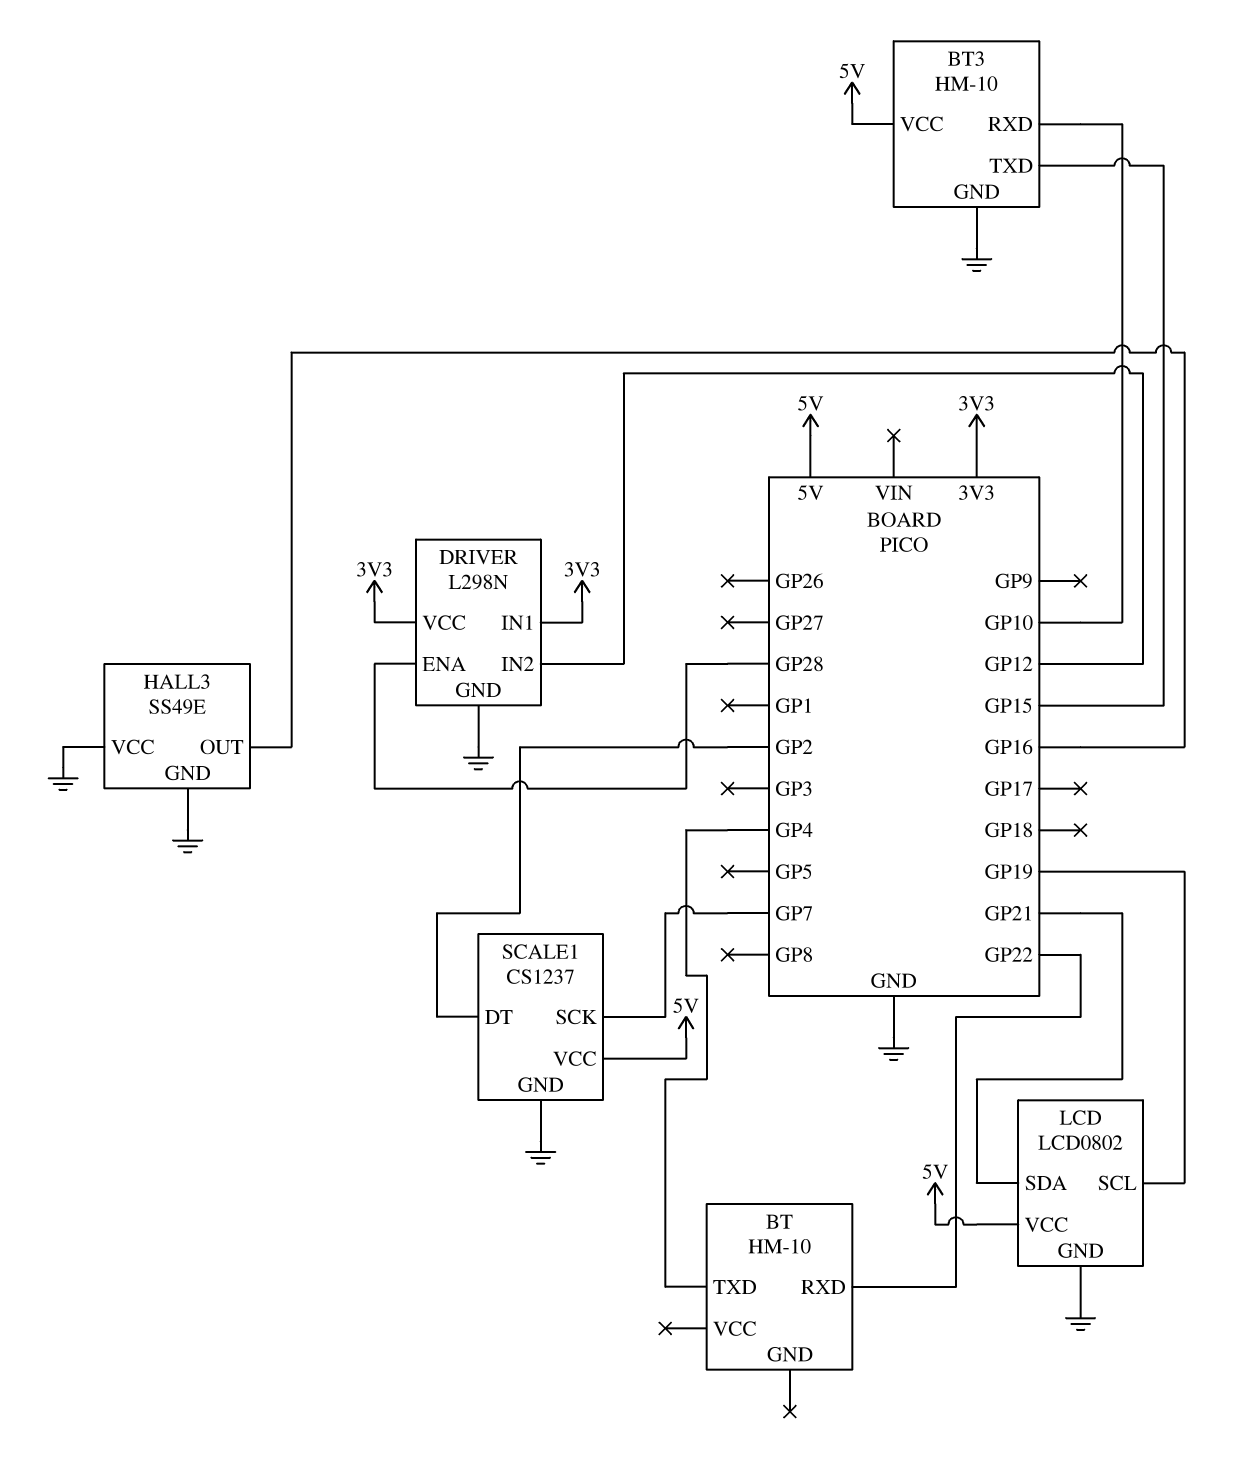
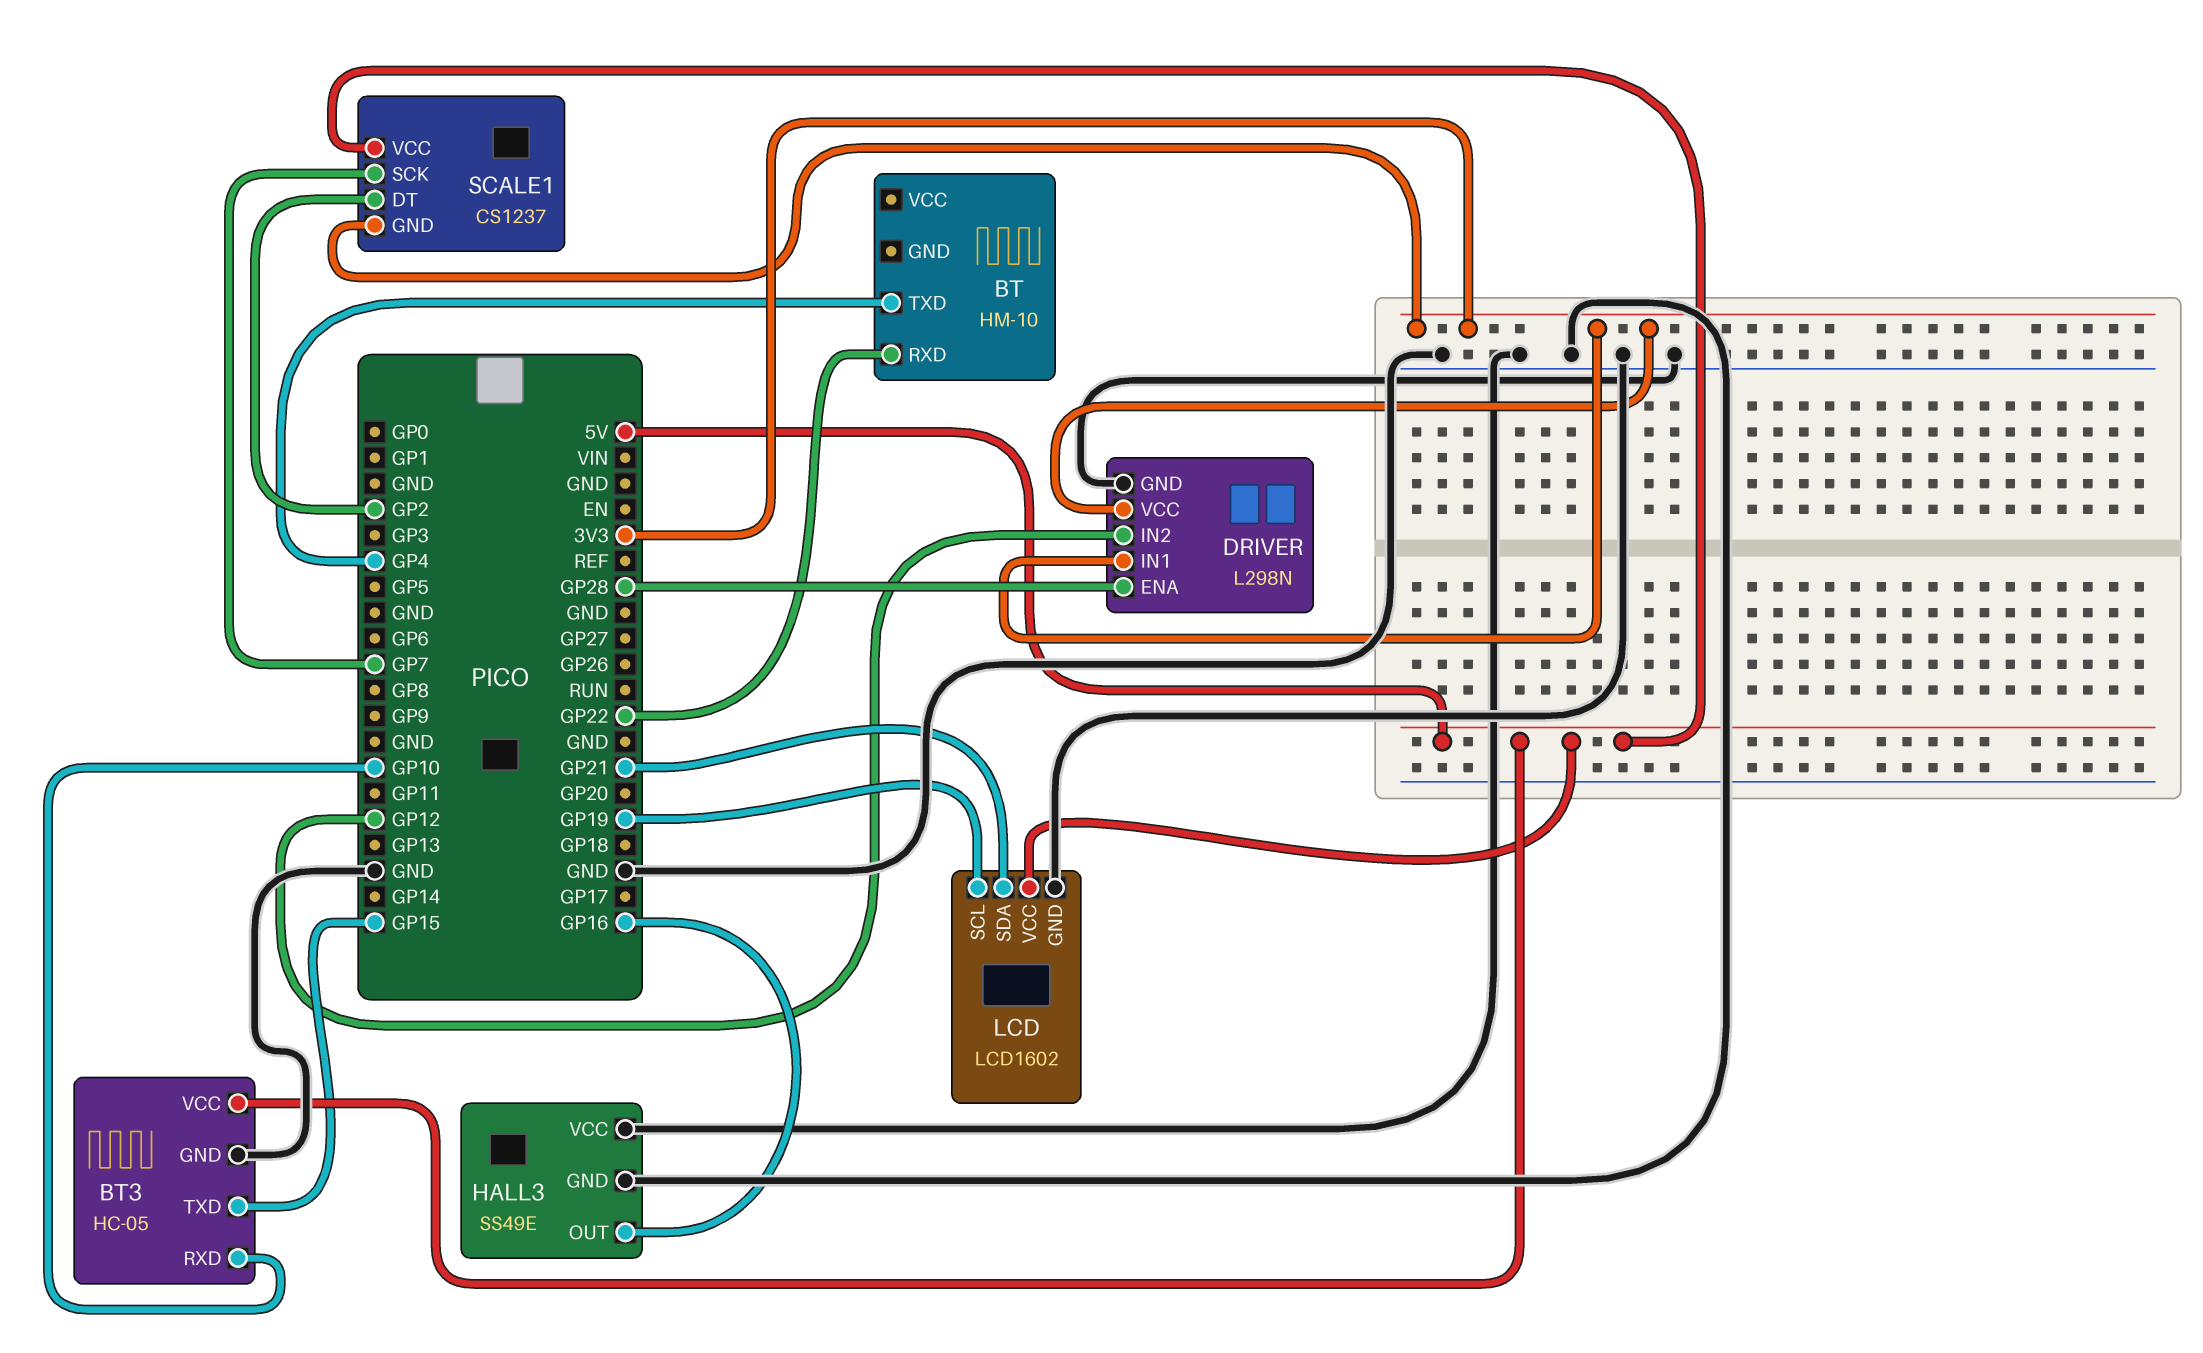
BT3: HM-10 -> HC-05
LCD: LCD0802 -> LCD1602
SCALE1 pin GND: GND -> 3V3

